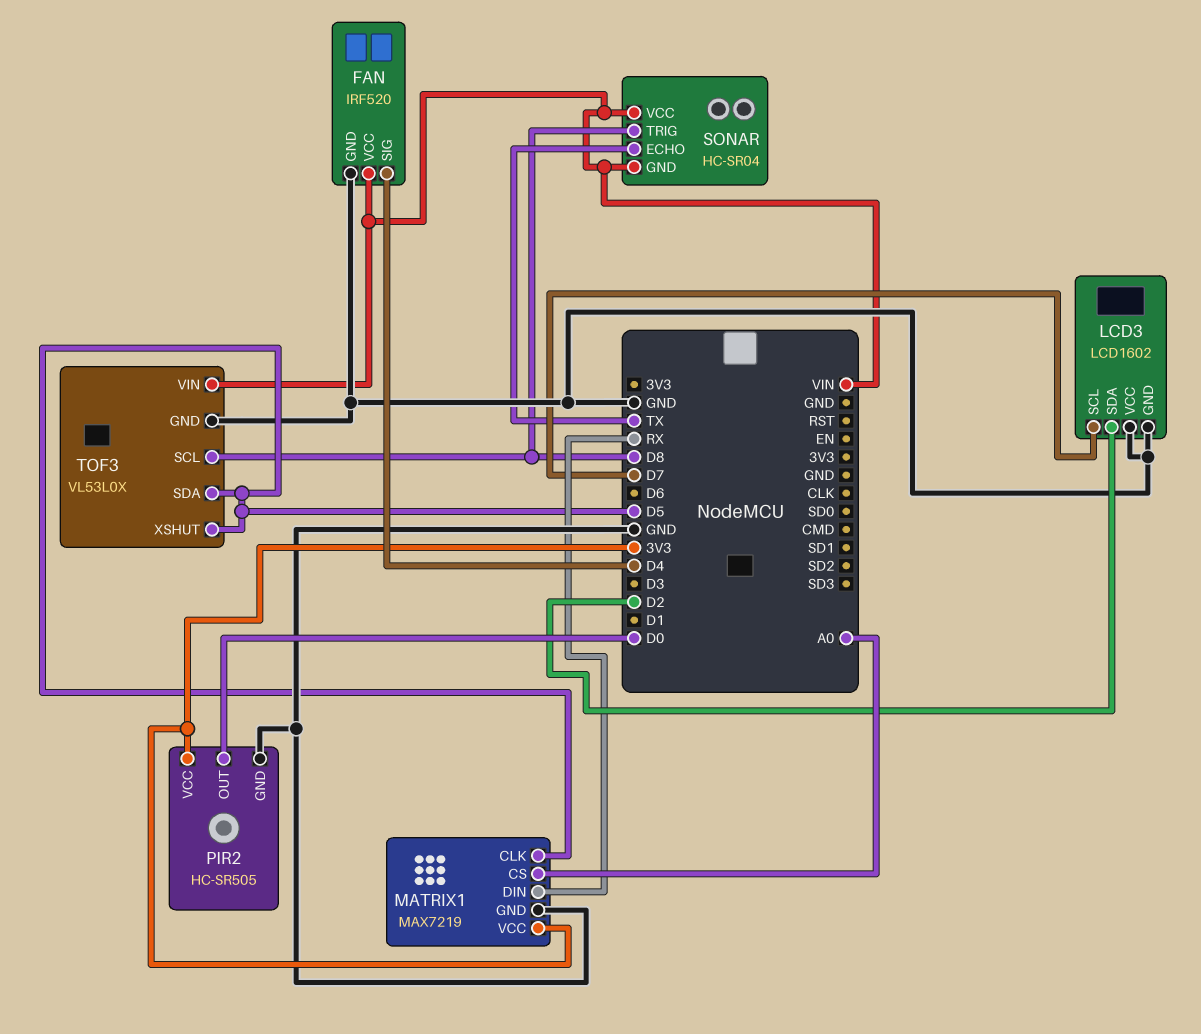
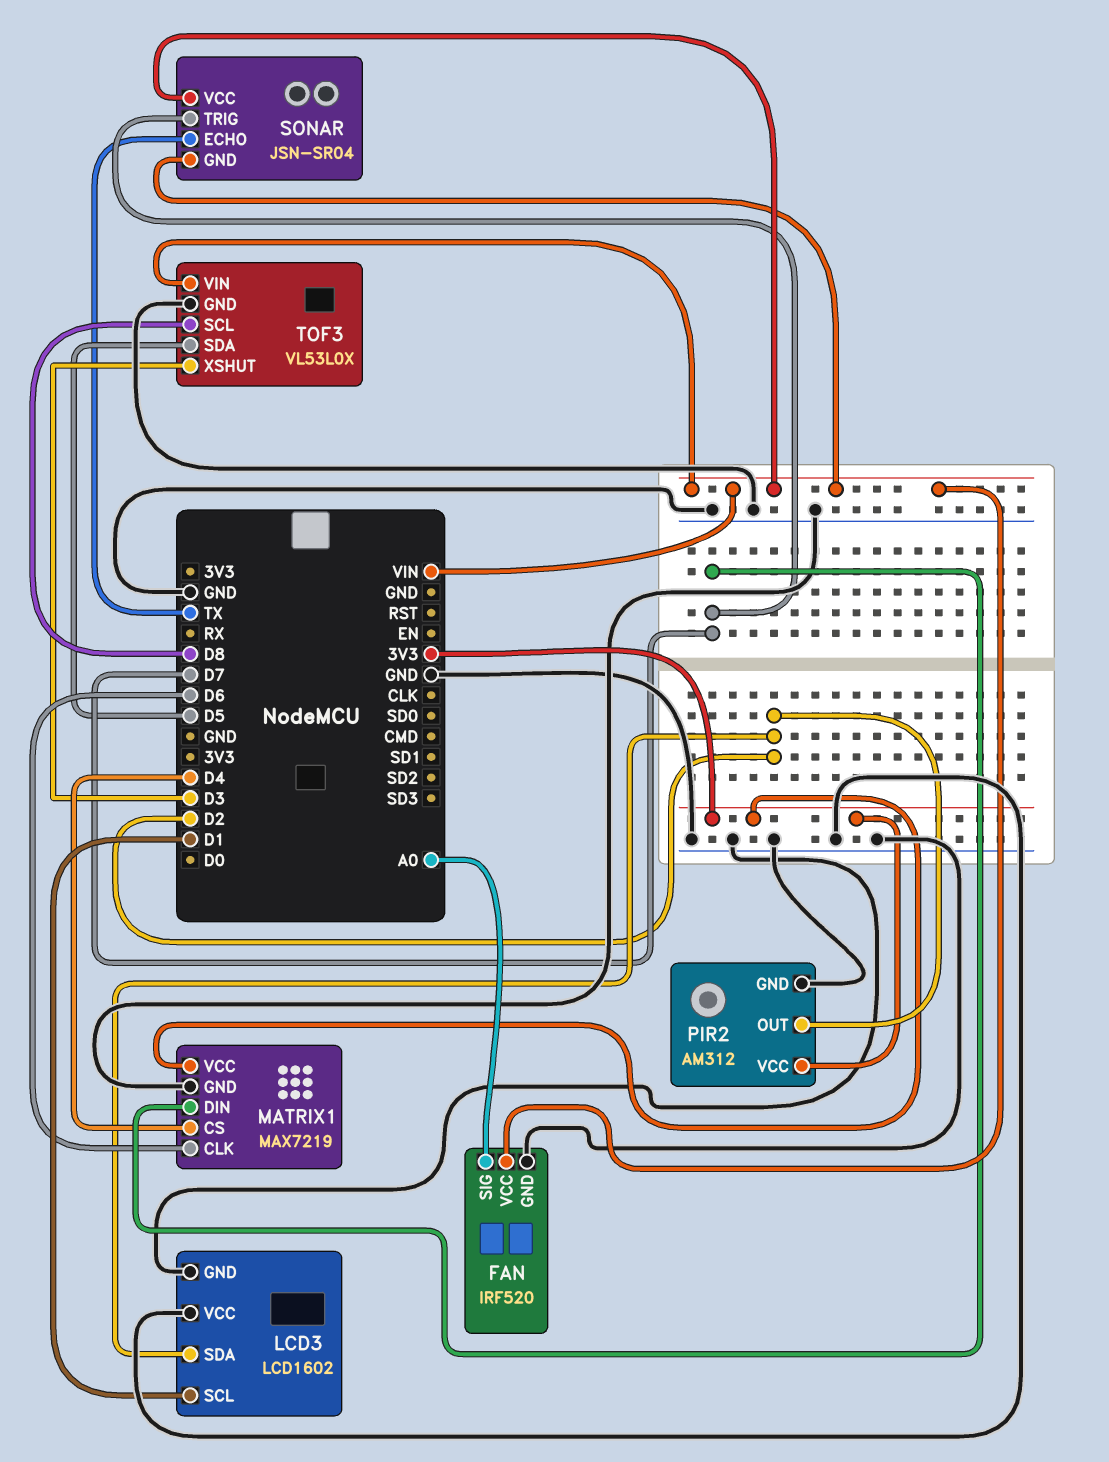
FAN pin SIG: D4 -> A0
LCD3 pin SCL: D7 -> D1
MATRIX1 pin CLK: D5 -> D6
MATRIX1 pin CS: A0 -> D4
MATRIX1 pin DIN: RX -> D7
PIR2: HC-SR505 -> AM312
PIR2 pin OUT: D0 -> D2
SONAR: HC-SR04 -> JSN-SR04
SONAR pin TRIG: D8 -> D7
TOF3 pin XSHUT: D5 -> D3

